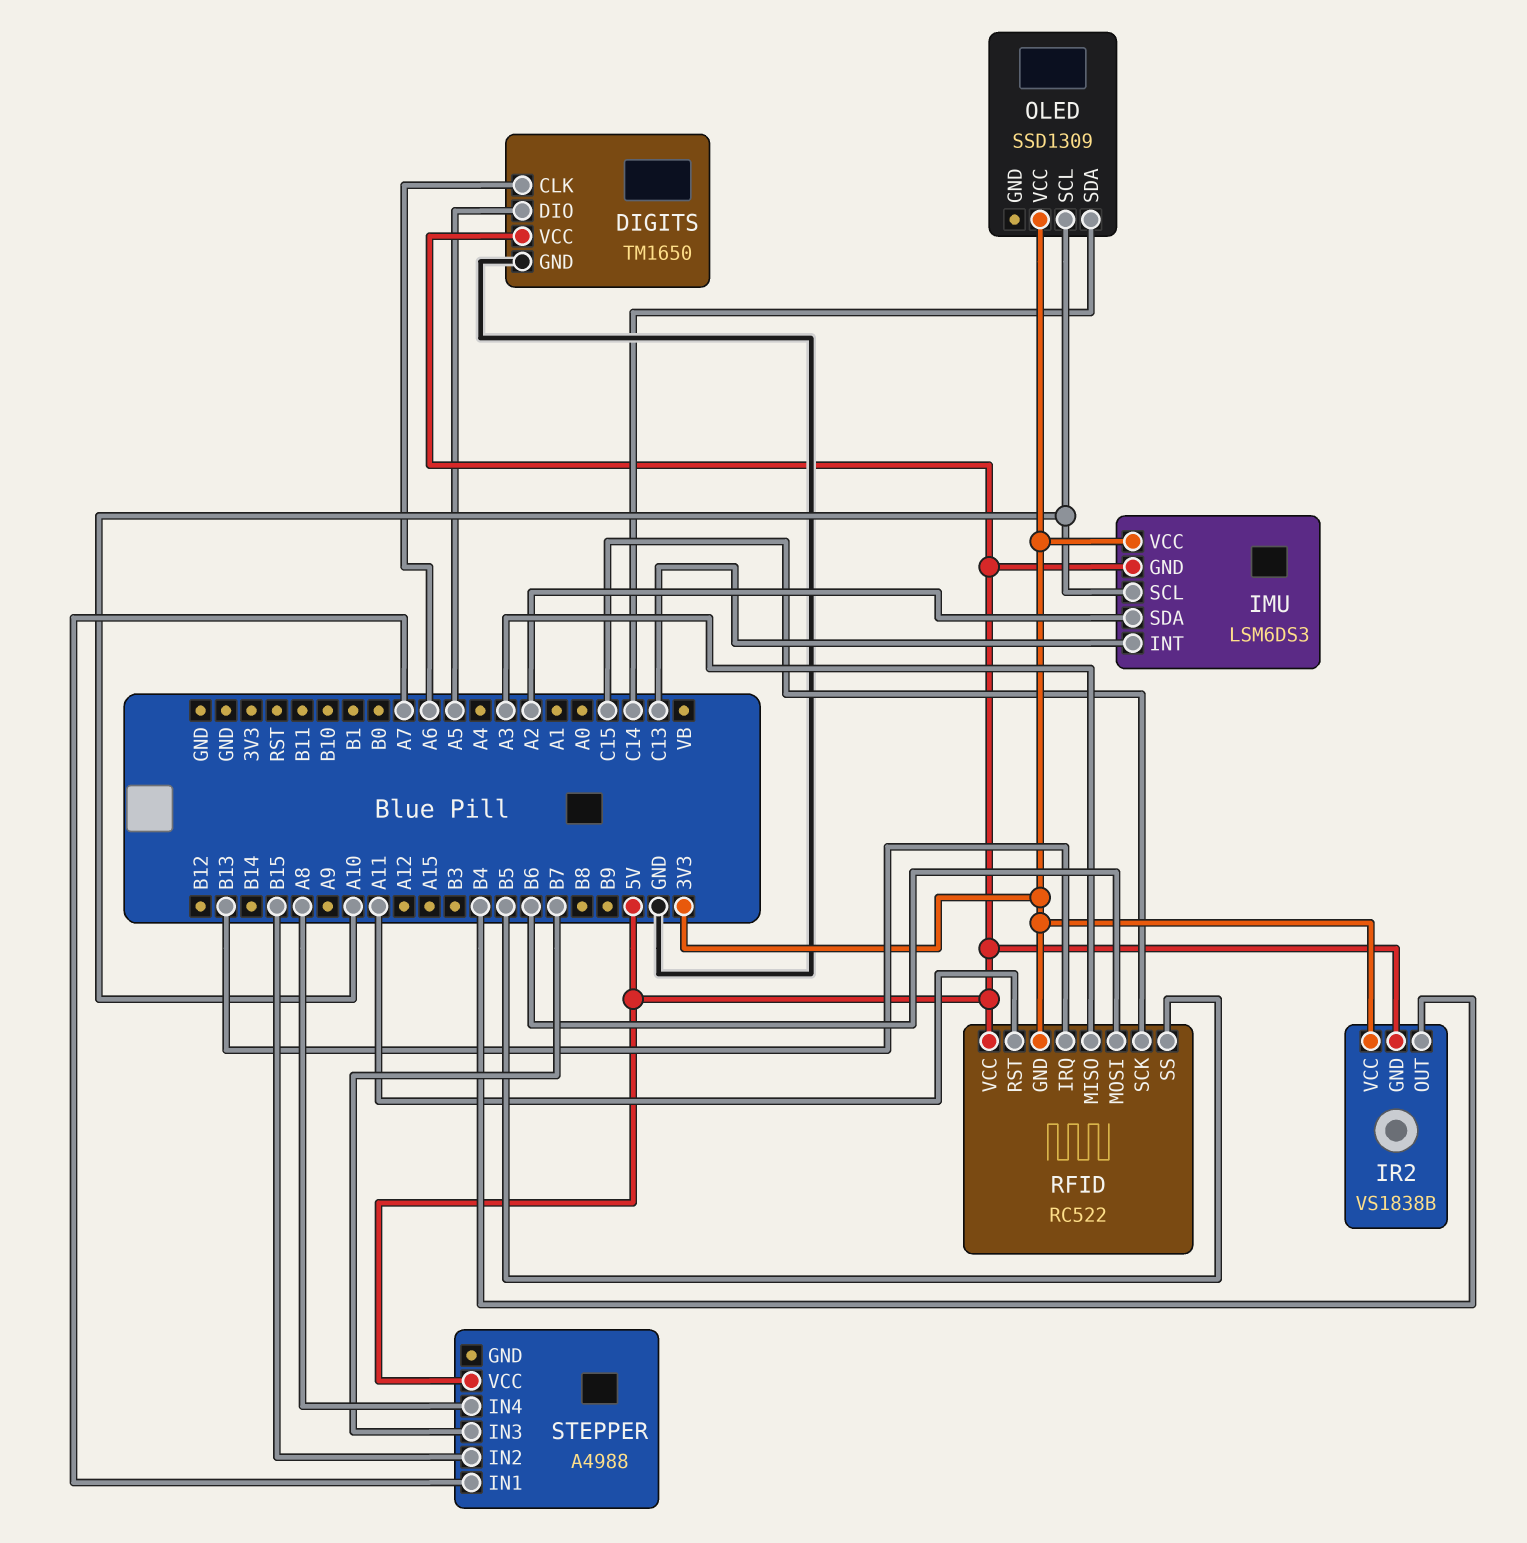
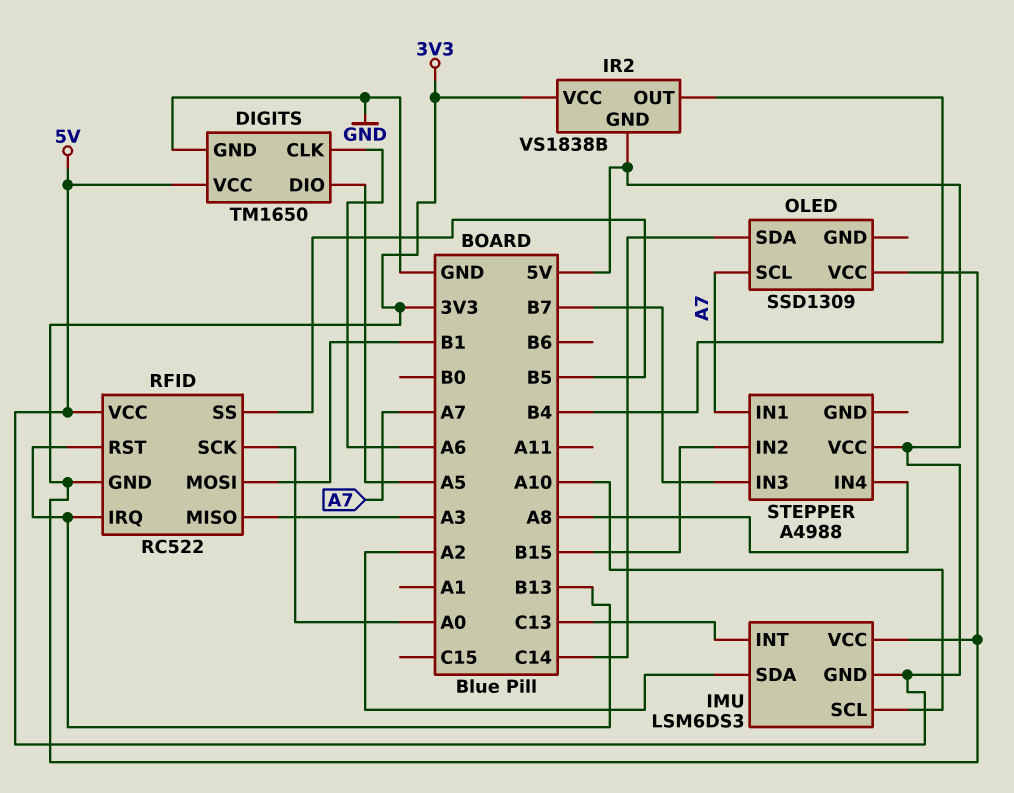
OLED pin SCL: A10 -> A7
RFID pin MOSI: B6 -> B1
RFID pin RST: A11 -> B13
RFID pin SCK: C15 -> A0

